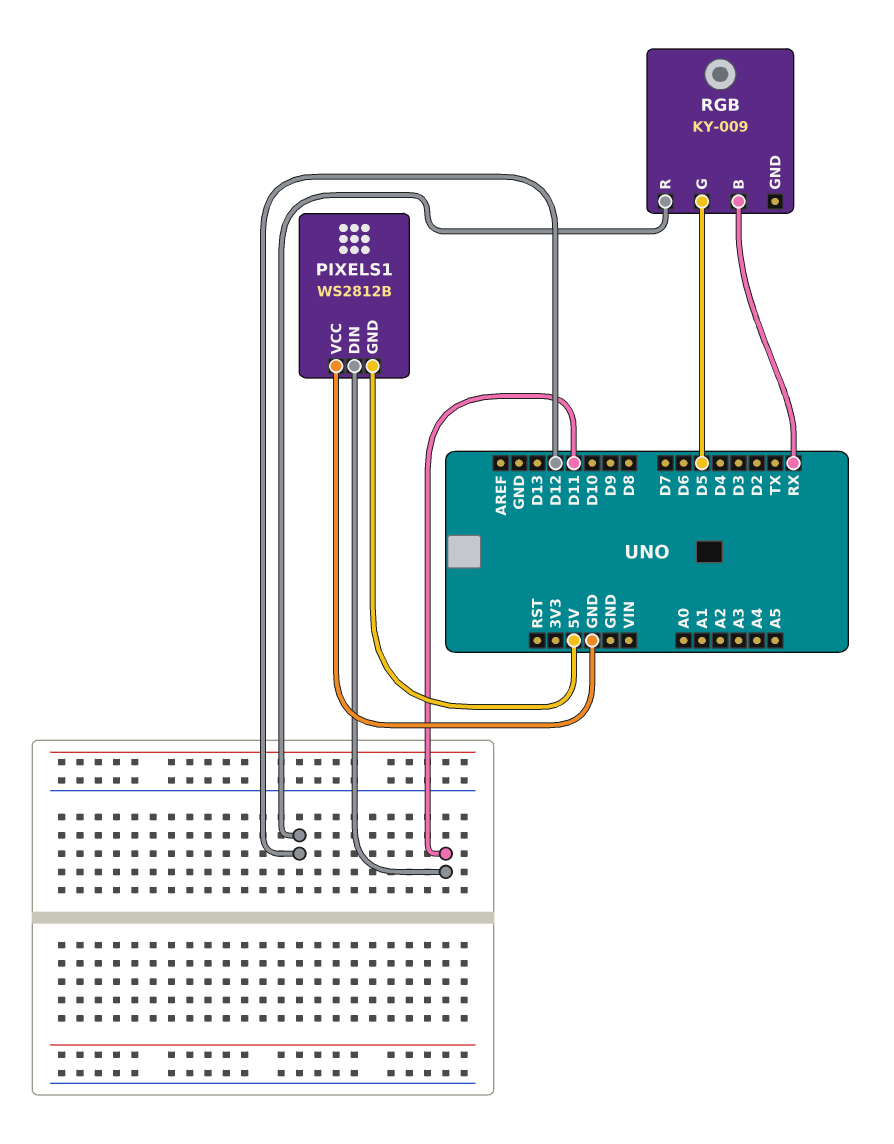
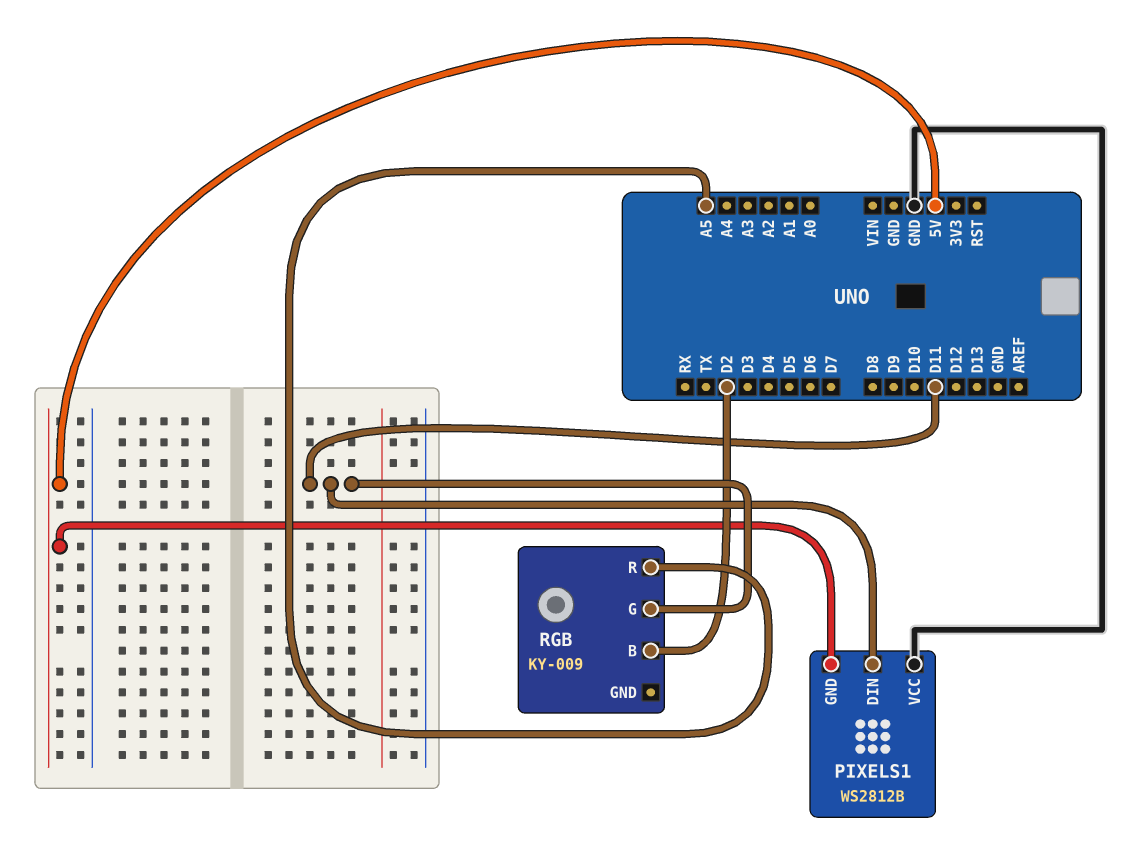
RGB pin B: RX -> D2
RGB pin G: D5 -> D11
RGB pin R: D12 -> A5

